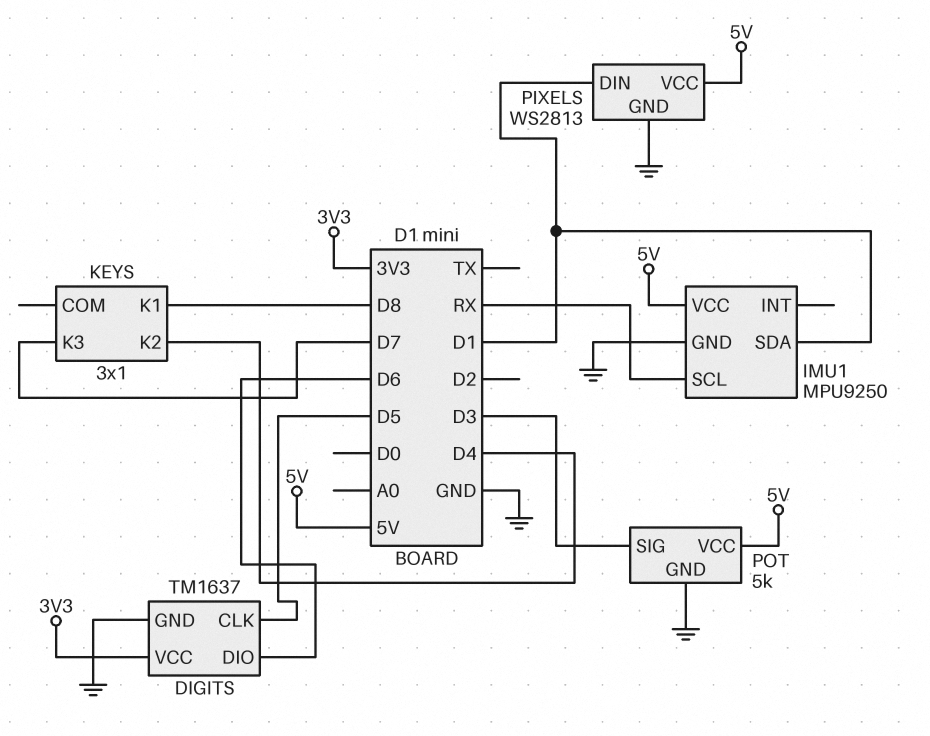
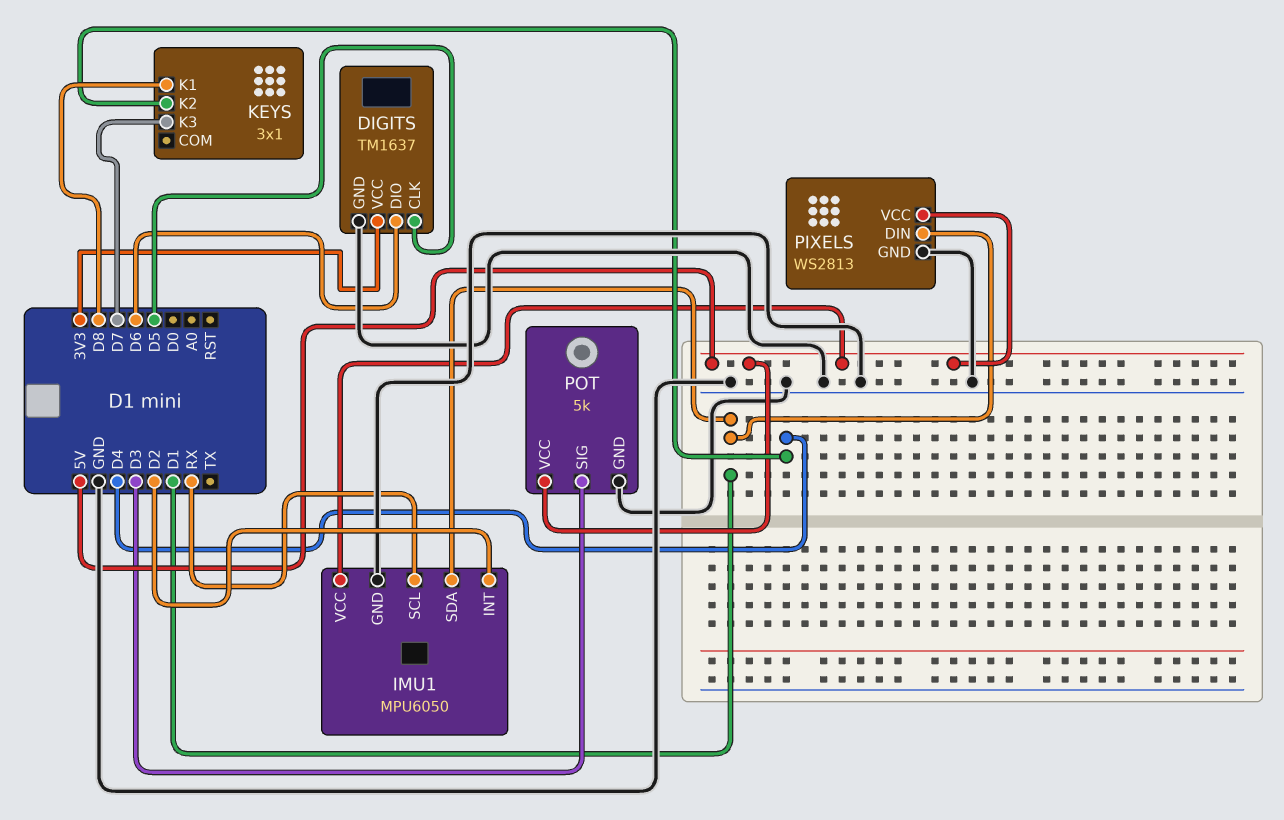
IMU1: MPU9250 -> MPU6050
IMU1 pin INT: none -> D2

